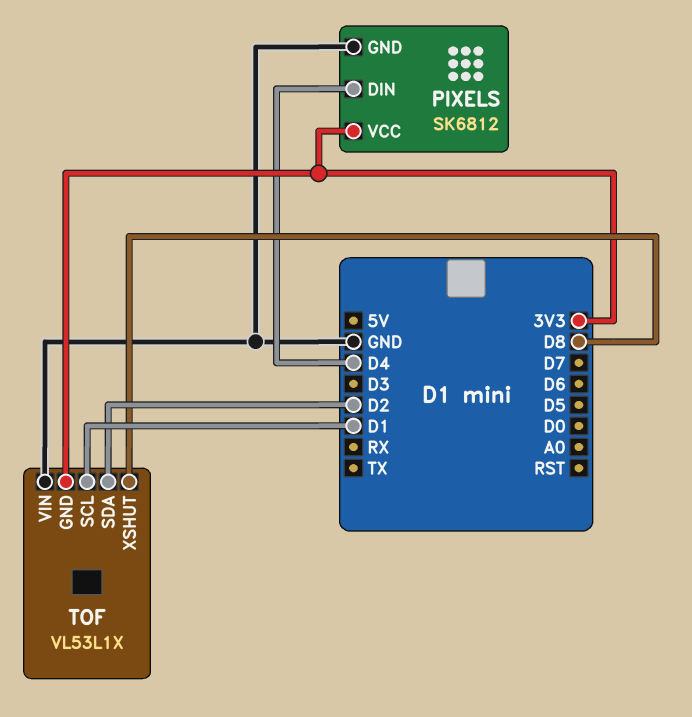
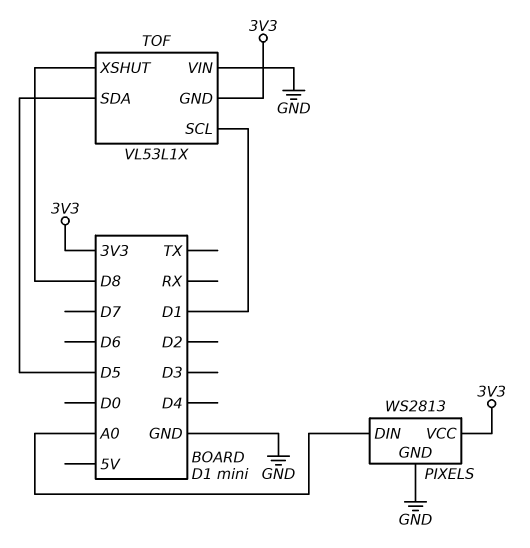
PIXELS: SK6812 -> WS2813
PIXELS pin DIN: D4 -> A0
TOF pin SDA: D2 -> D5

